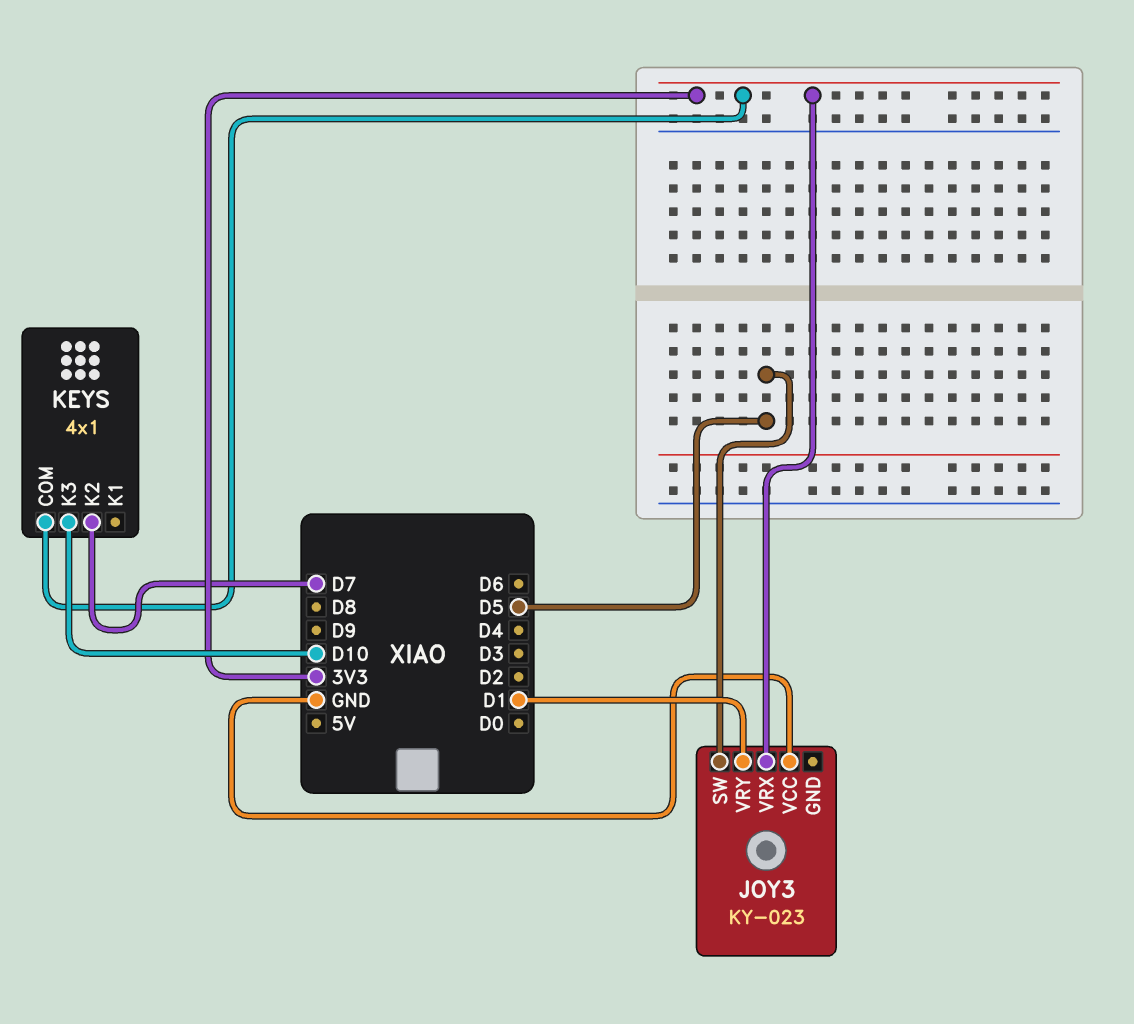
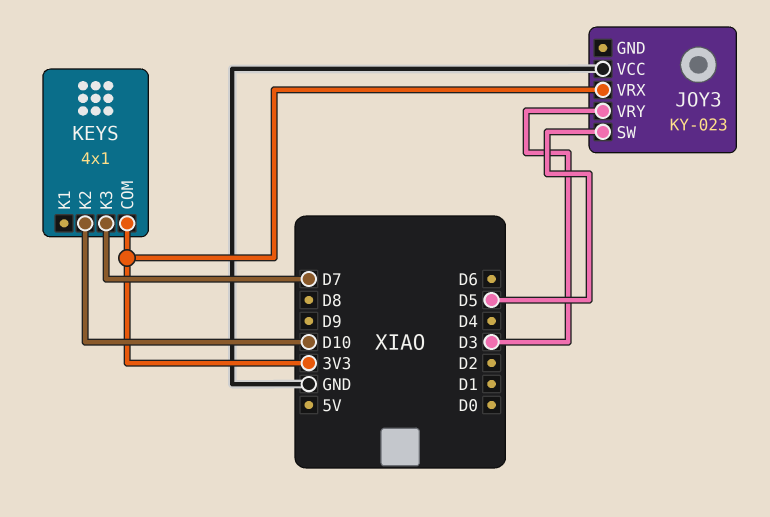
JOY3 pin VRY: D1 -> D3
KEYS pin K2: D7 -> D10
KEYS pin K3: D10 -> D7

